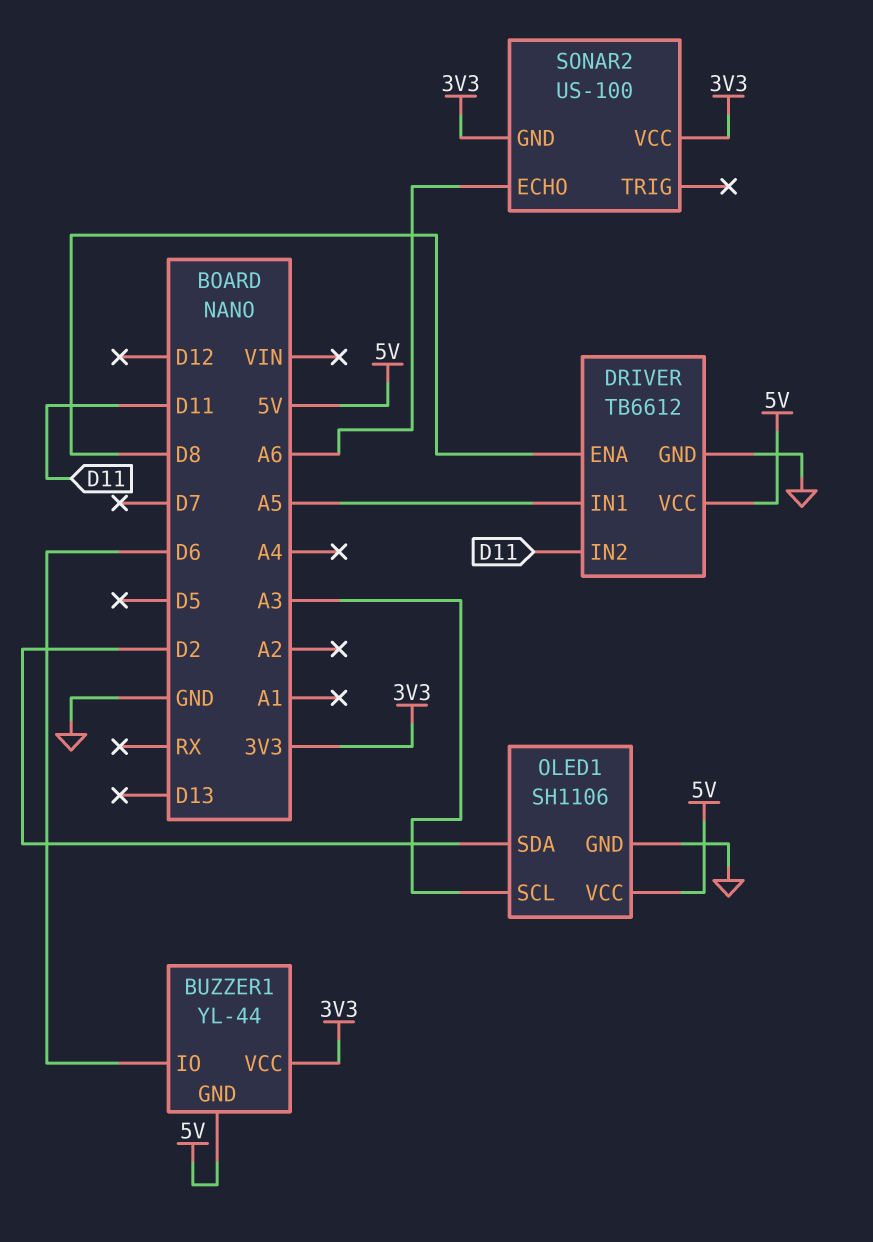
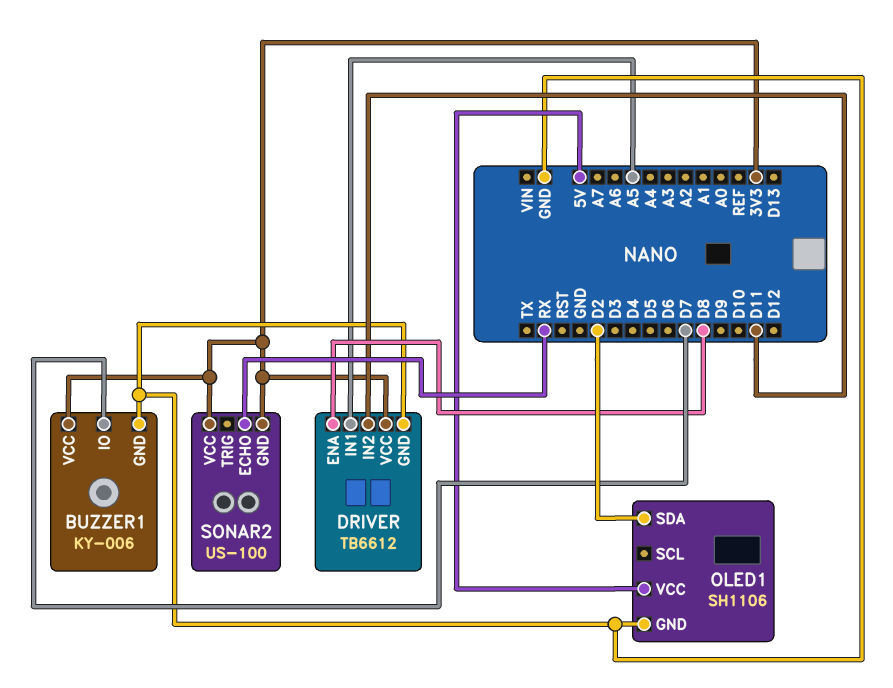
BUZZER1: YL-44 -> KY-006
BUZZER1 pin GND: 5V -> GND
BUZZER1 pin IO: D6 -> D7
DRIVER pin VCC: 5V -> 3V3
OLED1 pin SCL: A3 -> none
SONAR2 pin ECHO: A6 -> RX

